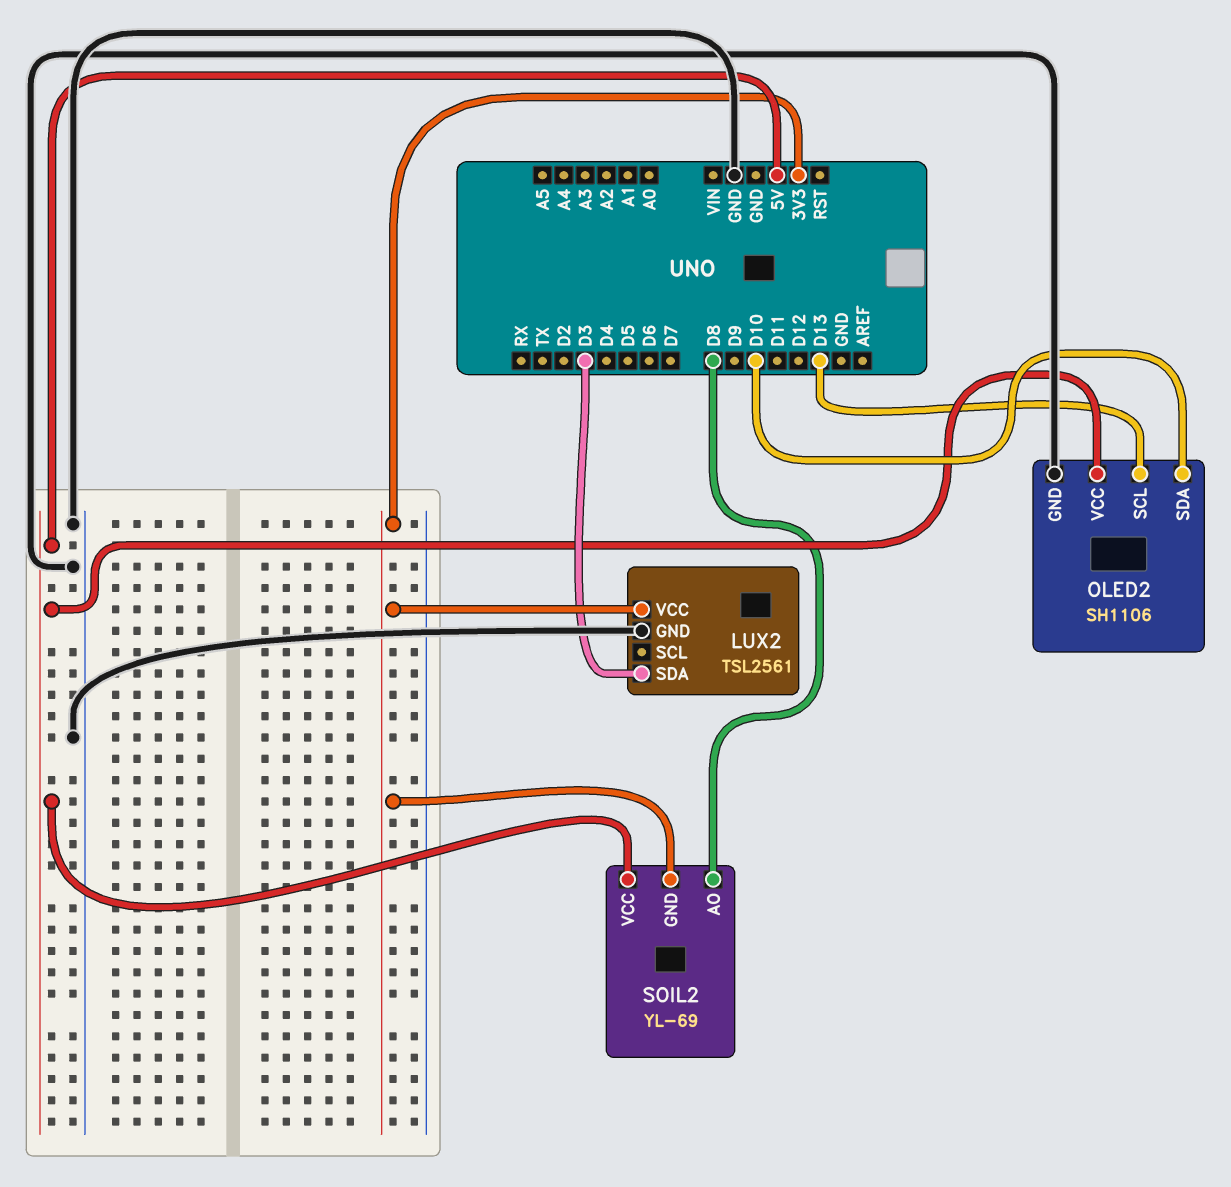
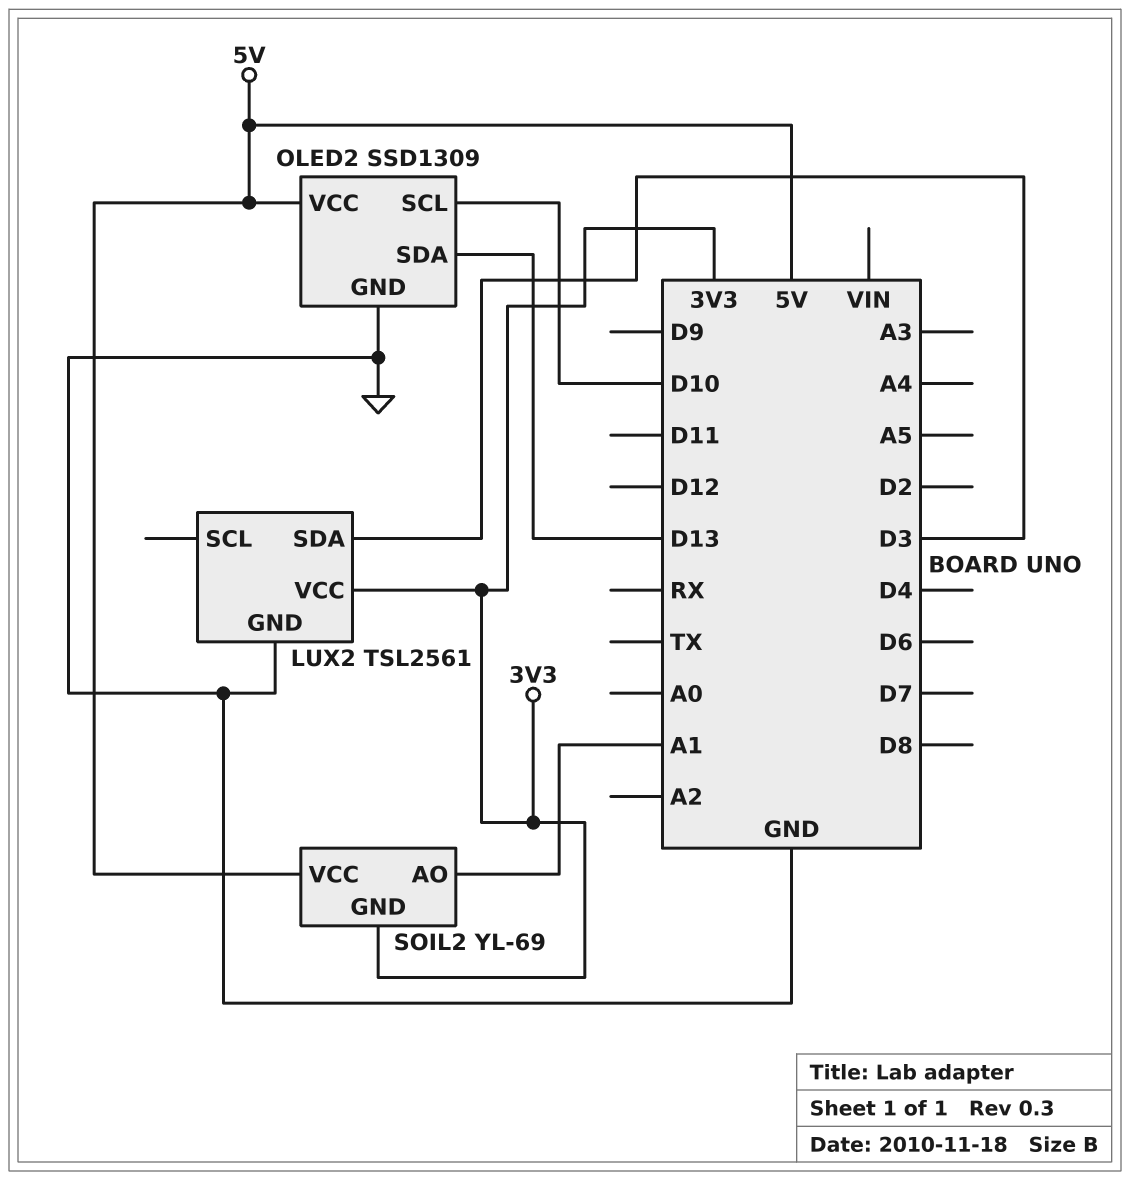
OLED2: SH1106 -> SSD1309
OLED2 pin SCL: D13 -> D10
OLED2 pin SDA: D10 -> D13
SOIL2 pin AO: D8 -> A1

